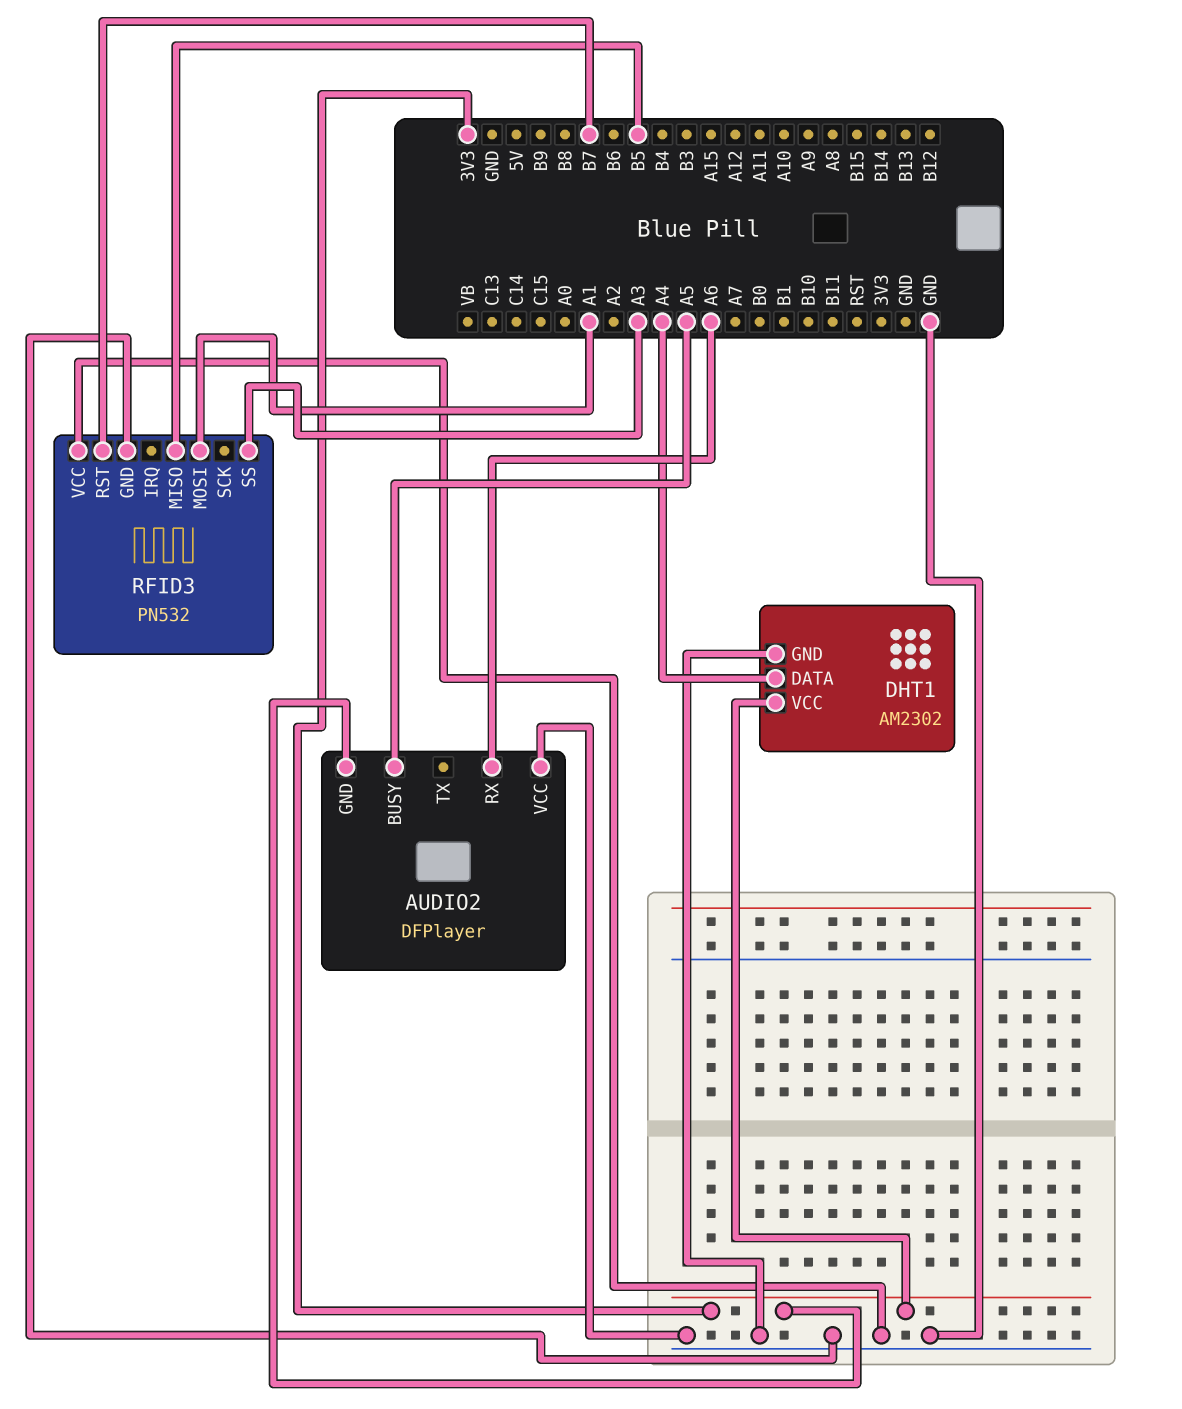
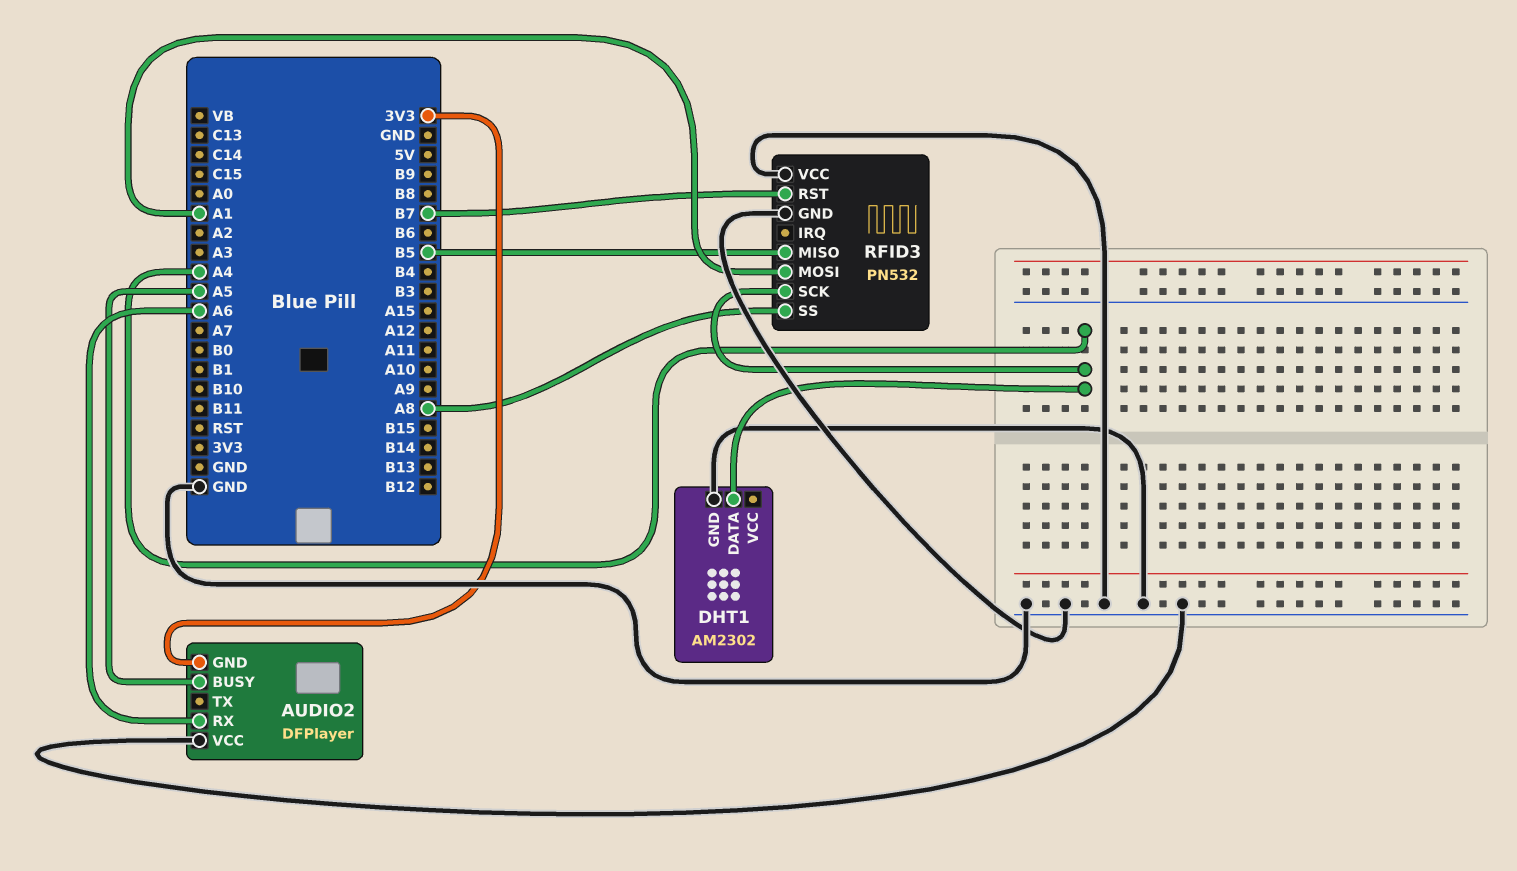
DHT1 pin VCC: 3V3 -> none
RFID3 pin SCK: none -> A4
RFID3 pin SS: A3 -> A8

